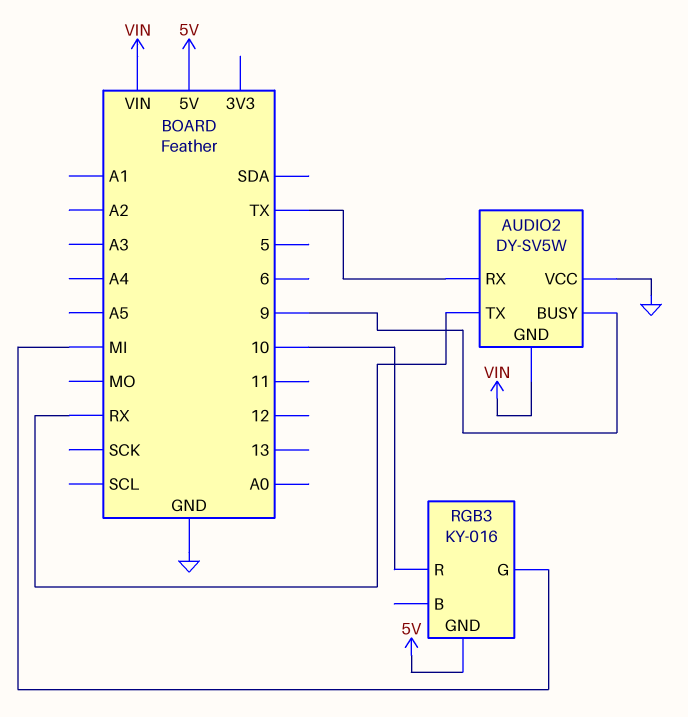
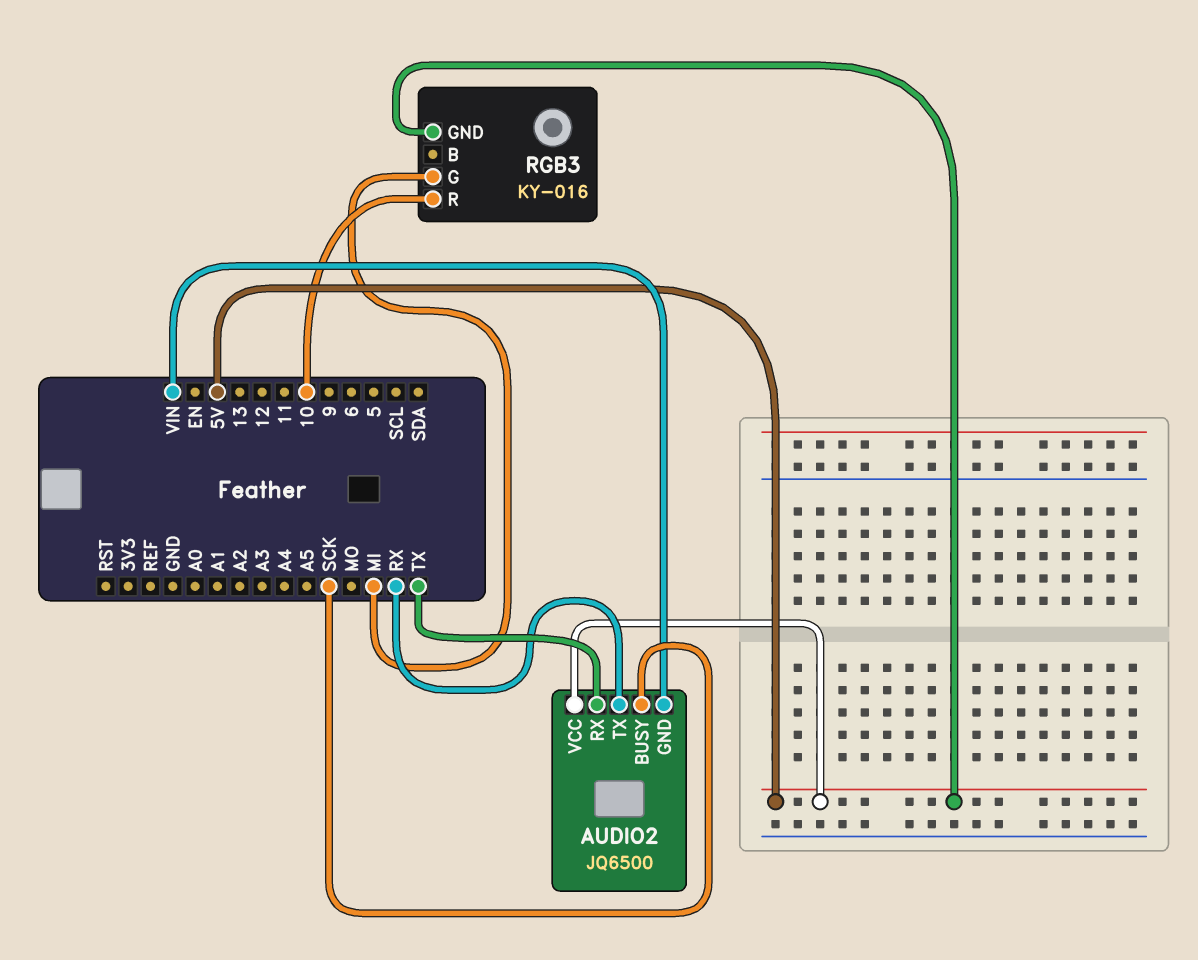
AUDIO2: DY-SV5W -> JQ6500
AUDIO2 pin BUSY: 9 -> SCK
AUDIO2 pin VCC: GND -> 5V

